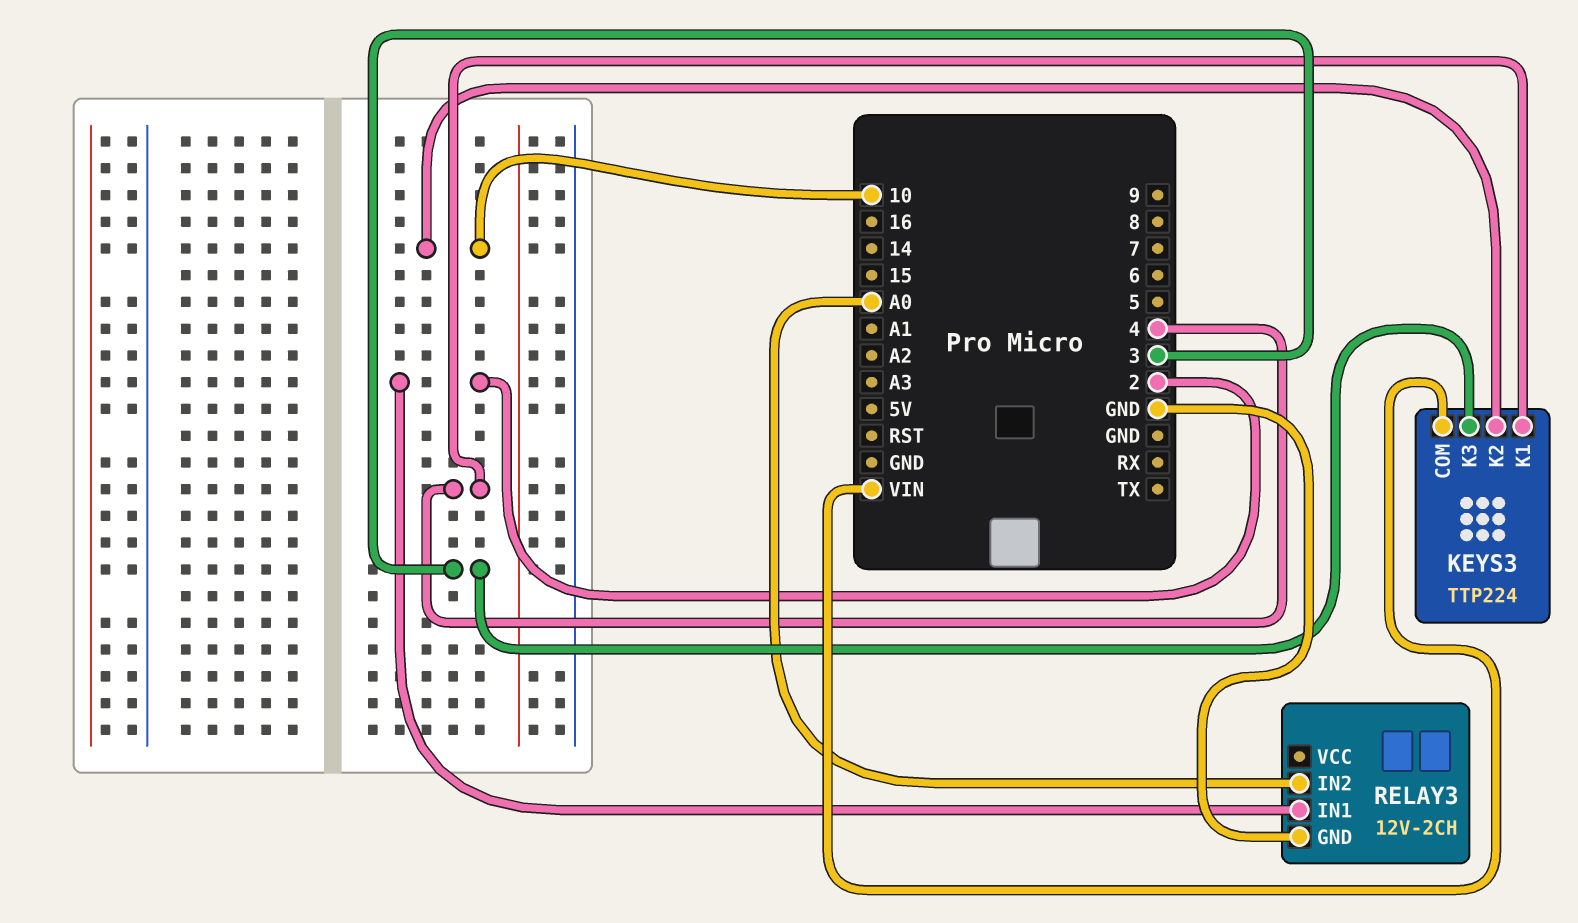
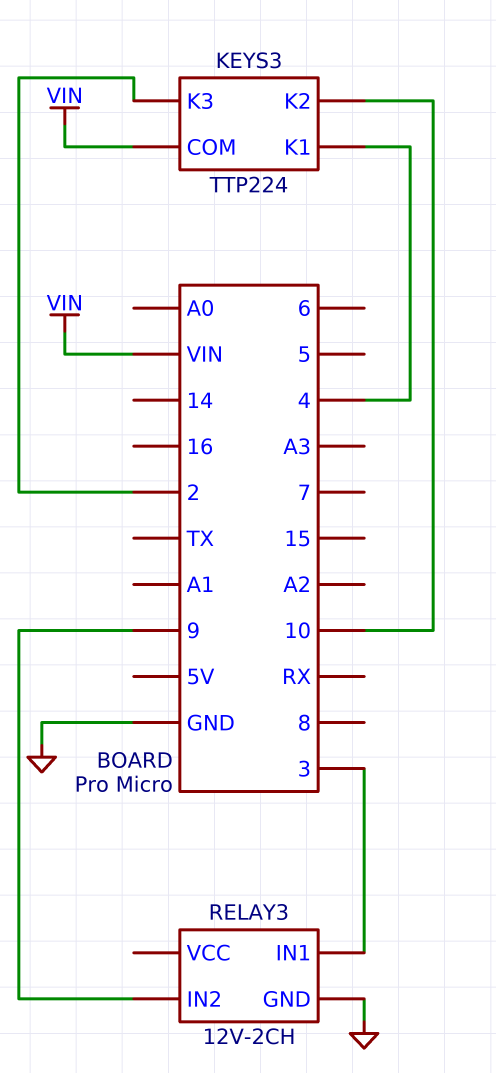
KEYS3 pin K3: 3 -> 2
RELAY3 pin IN1: 2 -> 3
RELAY3 pin IN2: A0 -> 9

